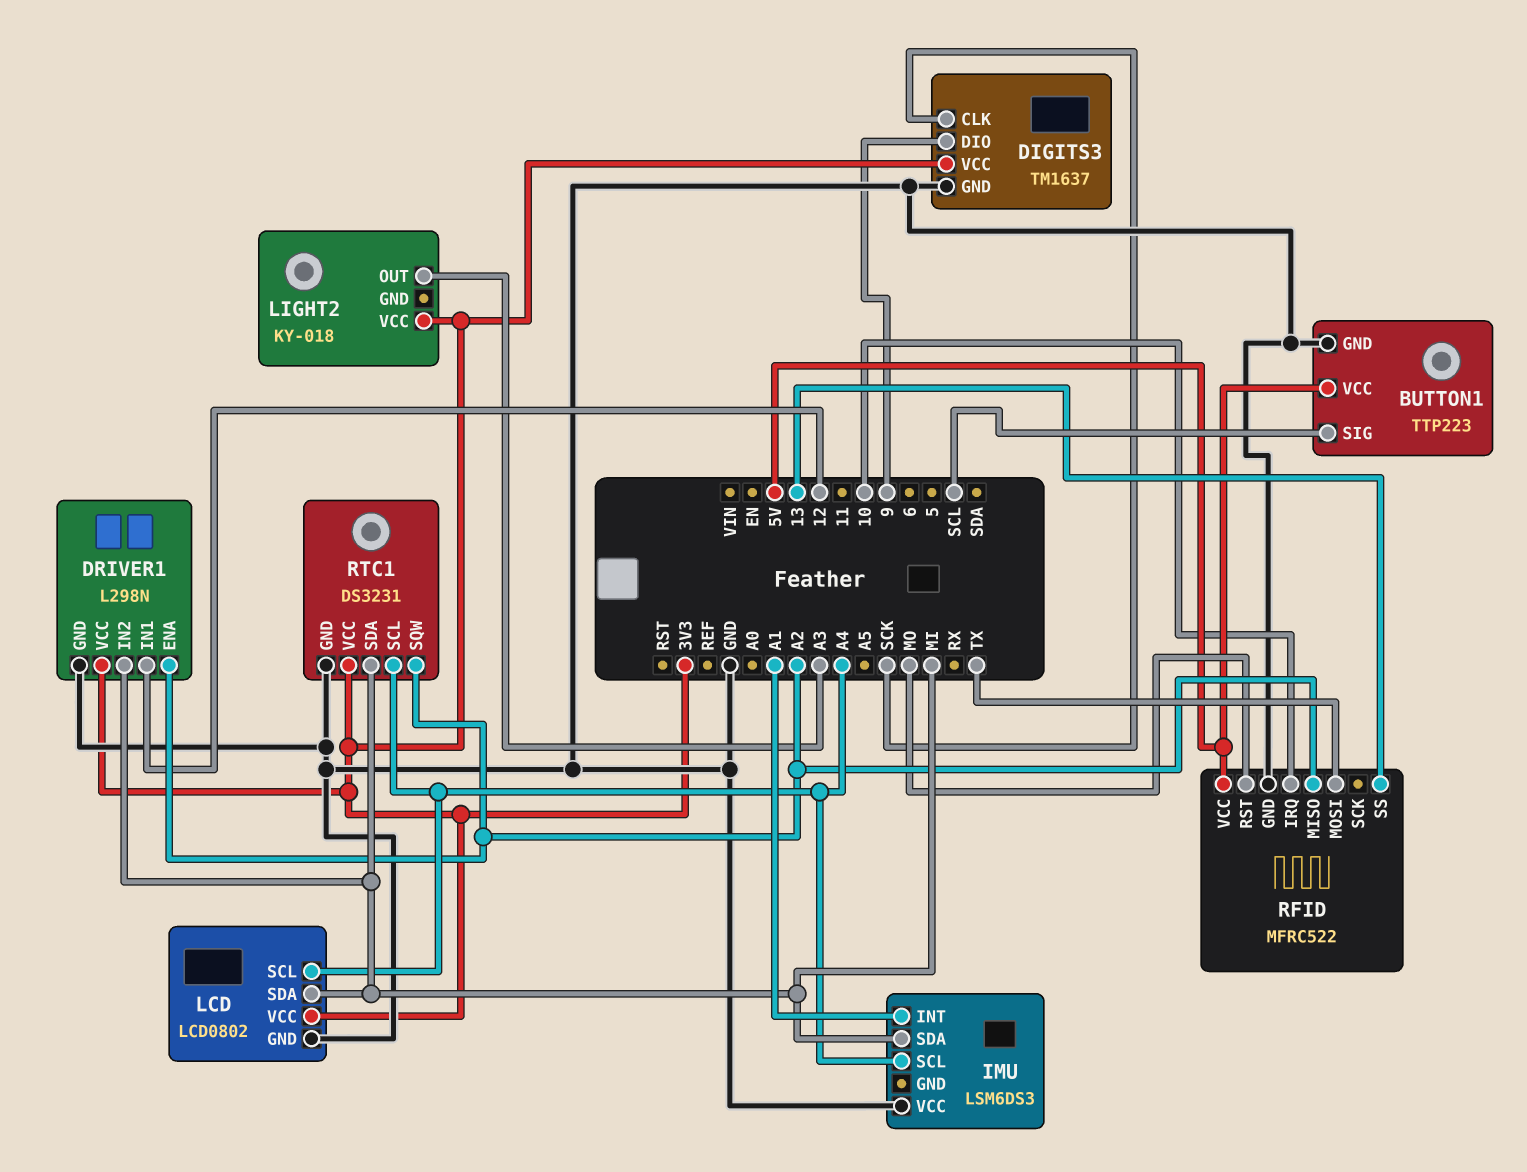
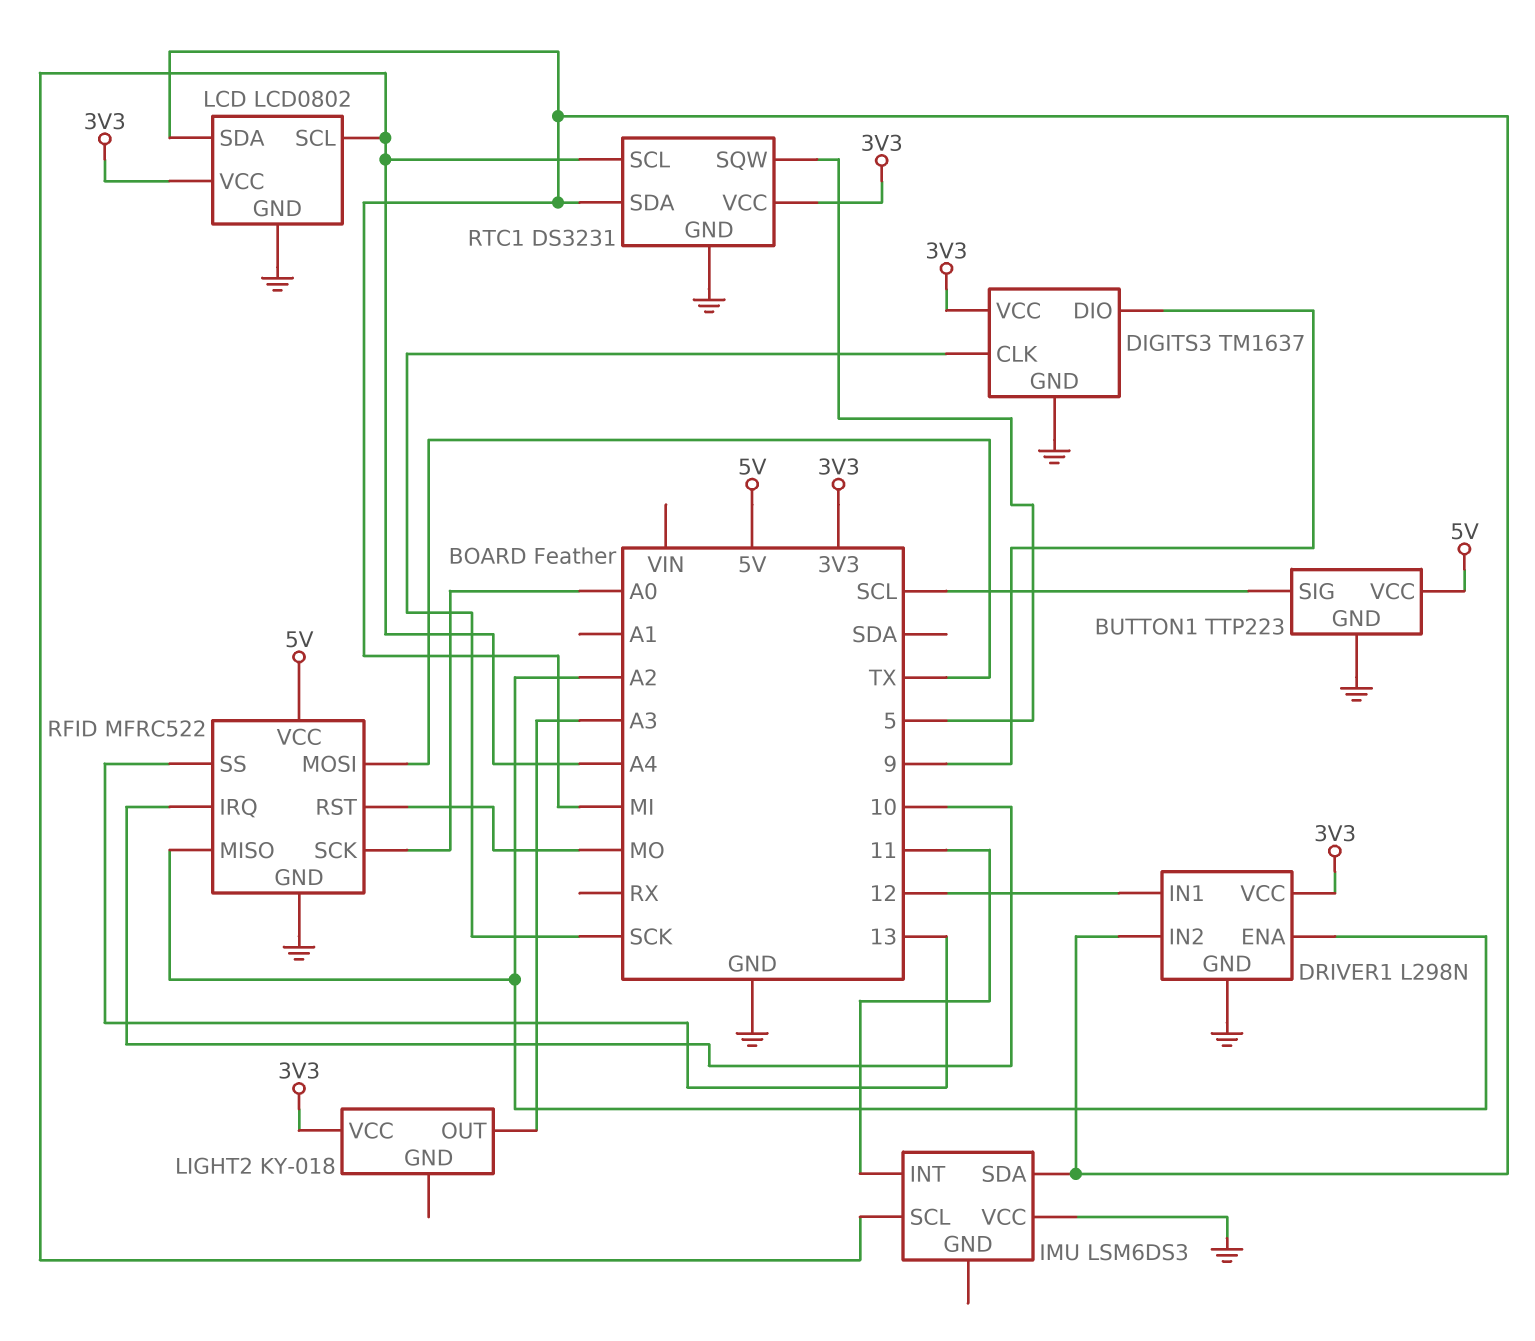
IMU pin INT: A1 -> 11
RFID pin SCK: none -> A0
RTC1 pin SQW: A2 -> 5

